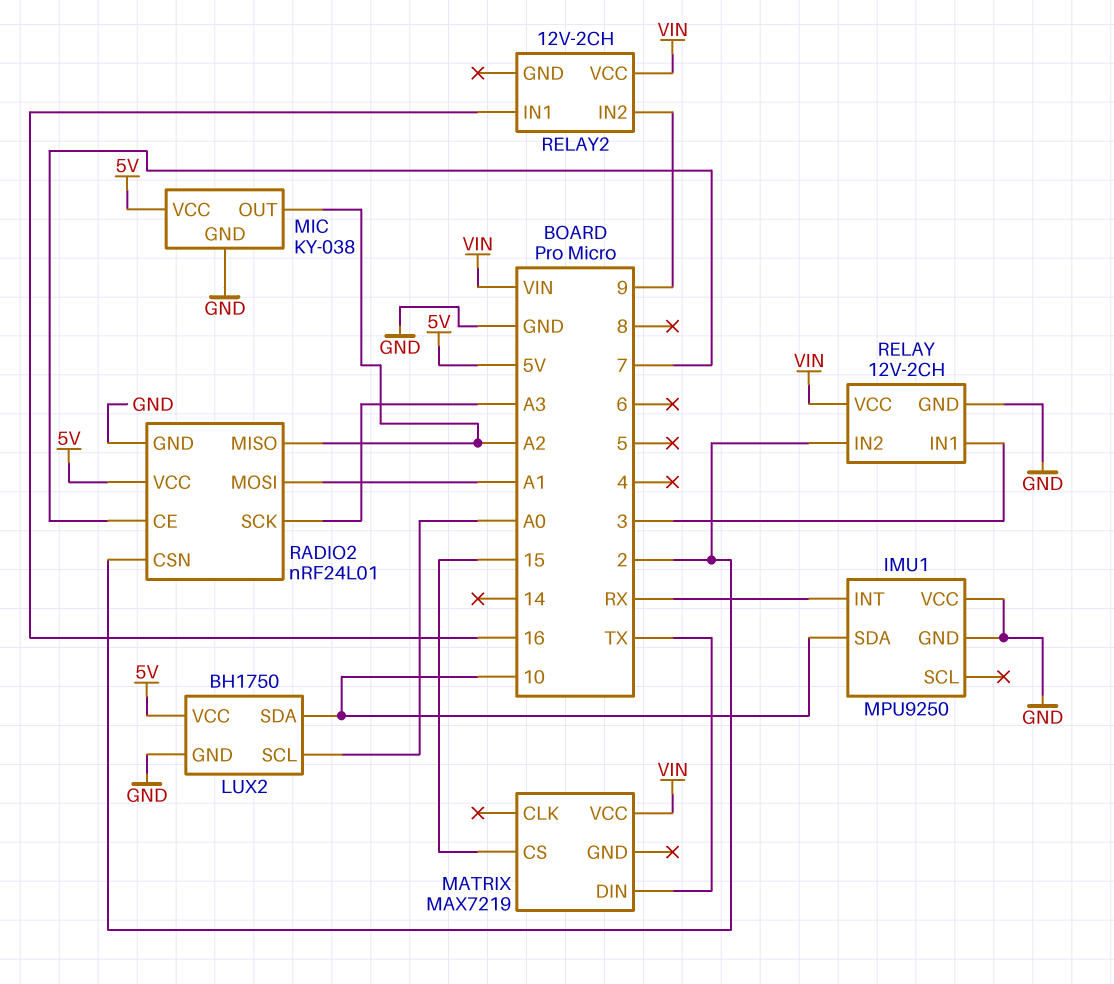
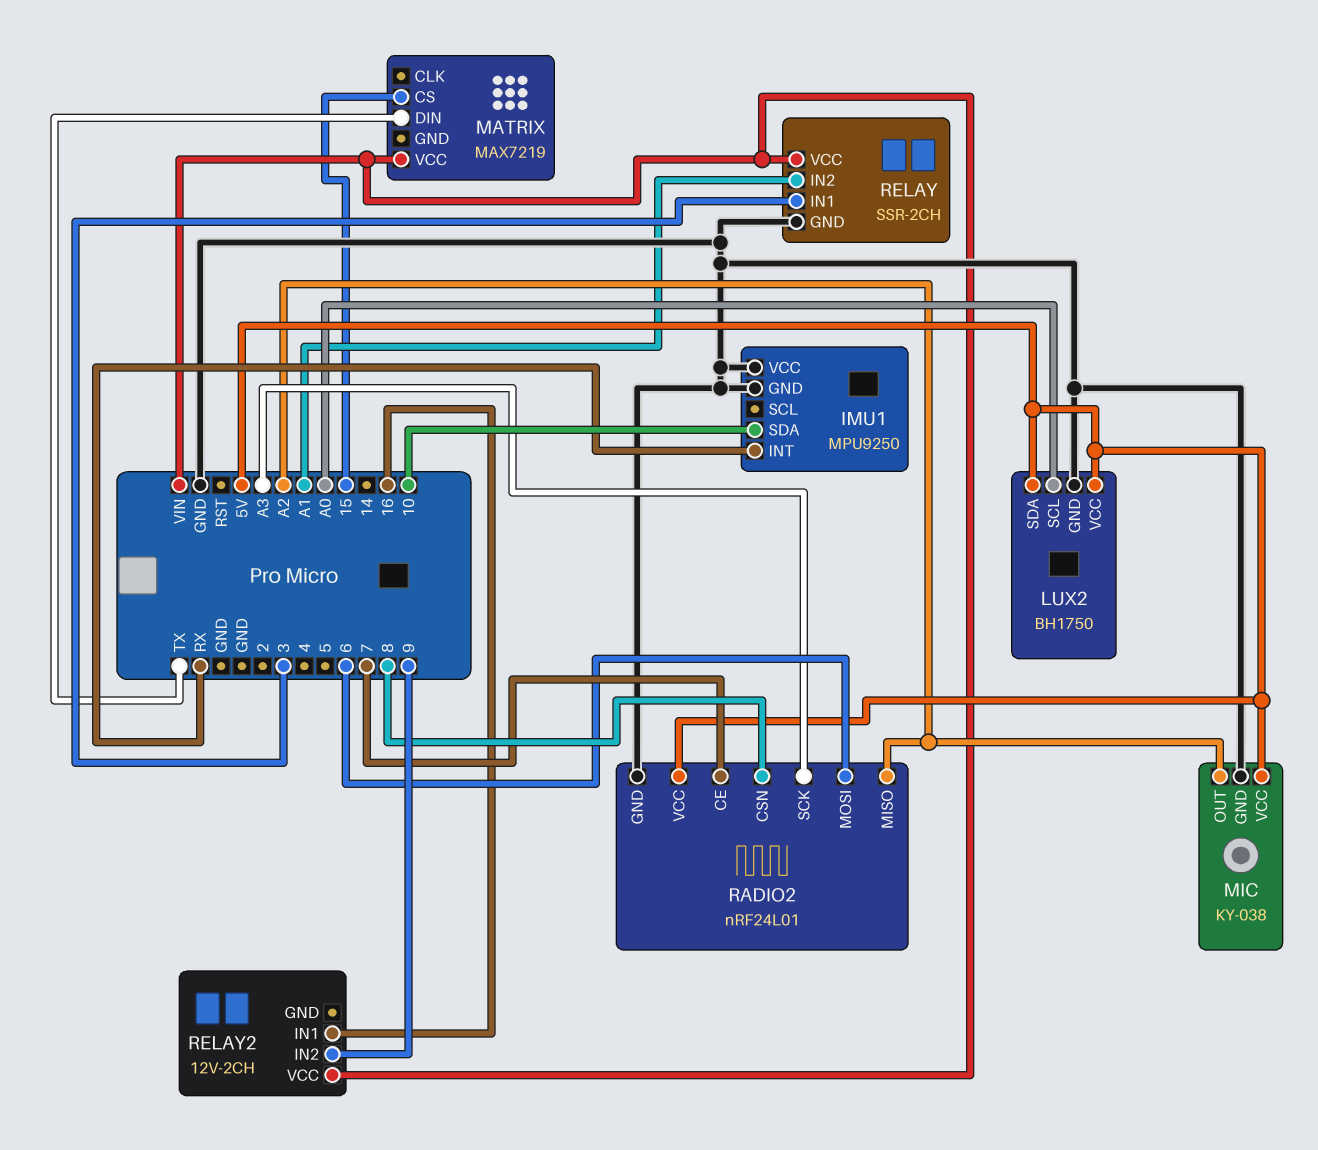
LUX2 pin SDA: 10 -> 5V
RADIO2 pin CSN: 2 -> 8
RADIO2 pin MOSI: A1 -> 6
RELAY: 12V-2CH -> SSR-2CH
RELAY pin IN2: 2 -> A1

